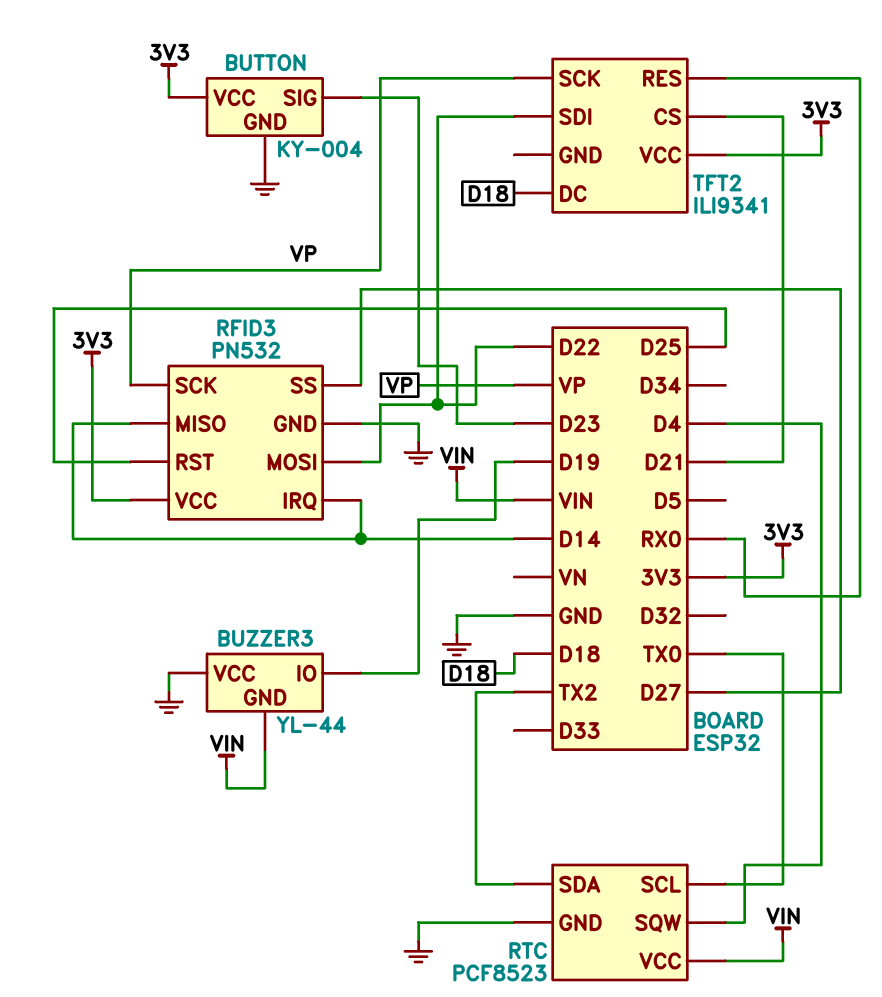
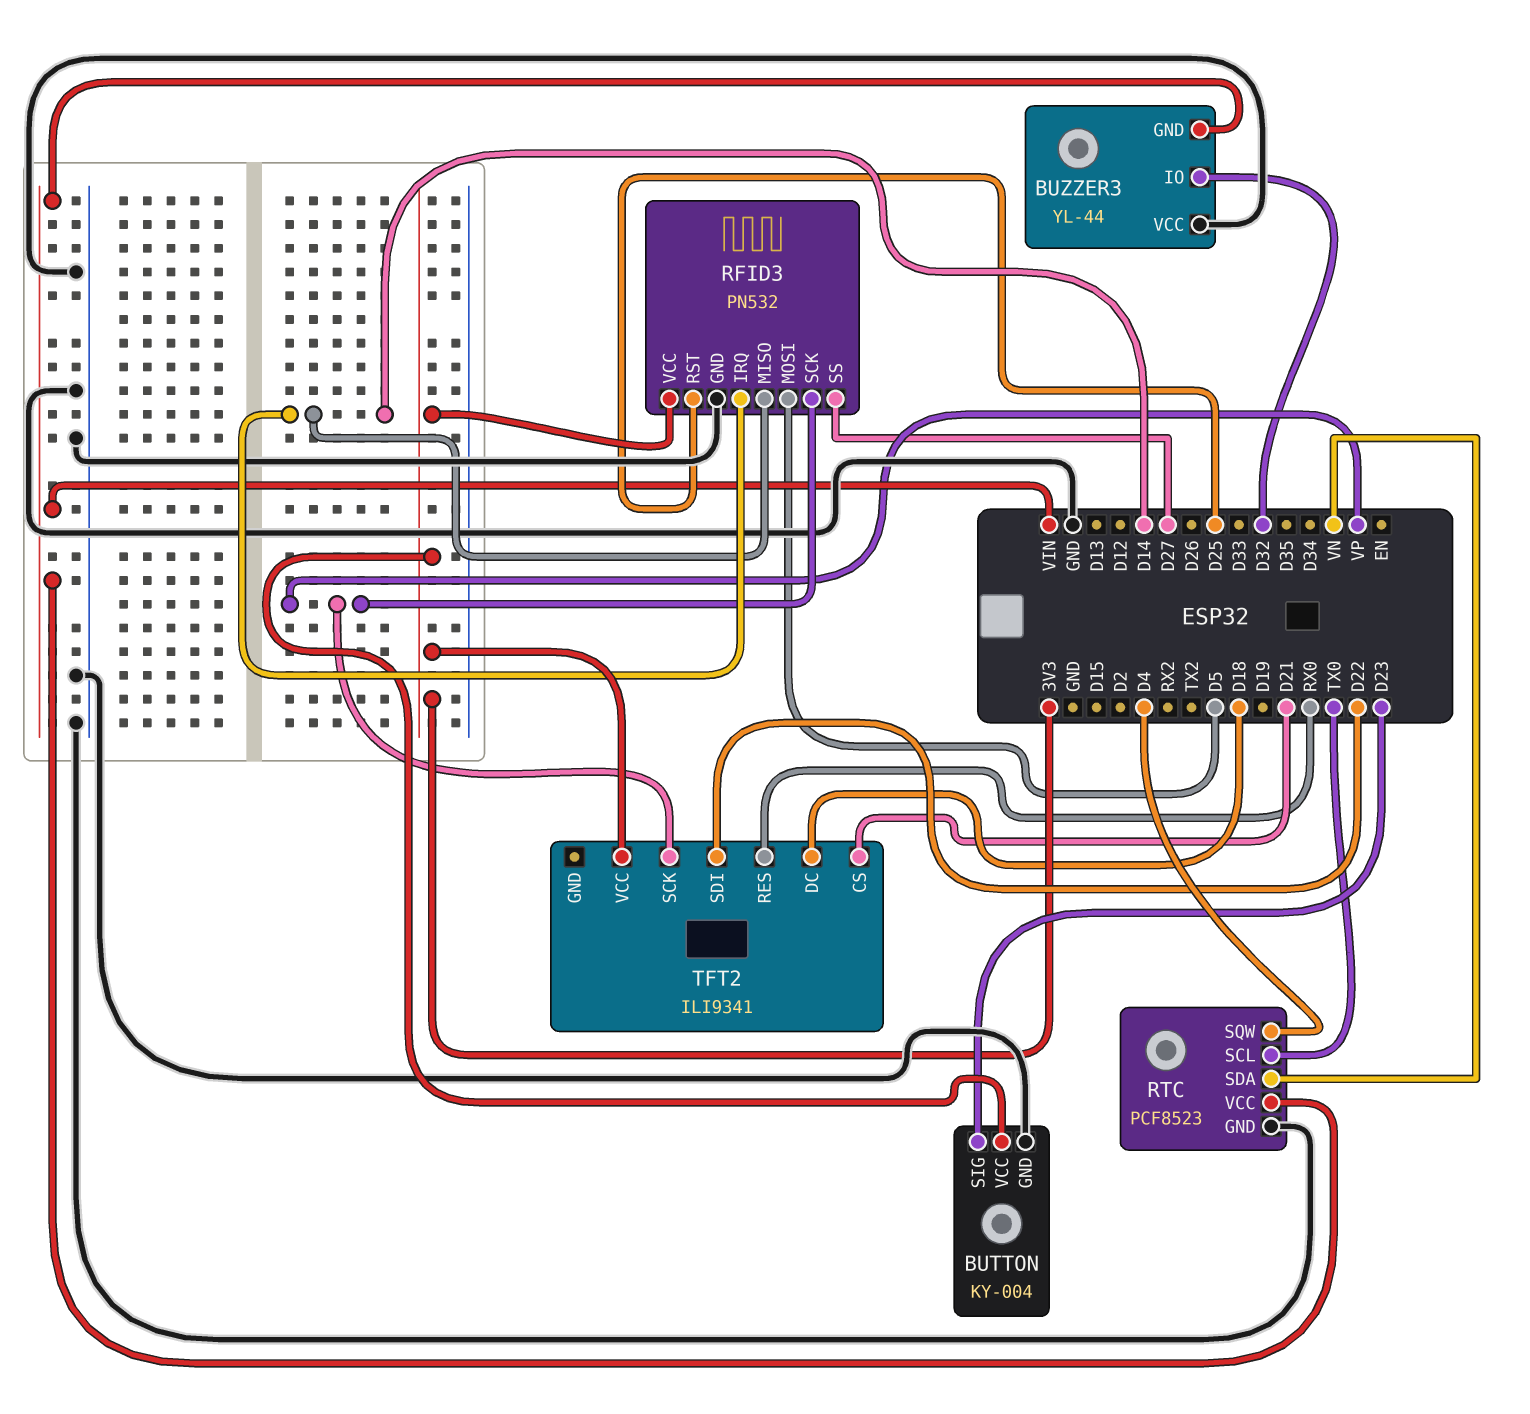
BUZZER3 pin IO: D19 -> D32
RFID3 pin MOSI: D22 -> D5
RTC pin SDA: TX2 -> VN

